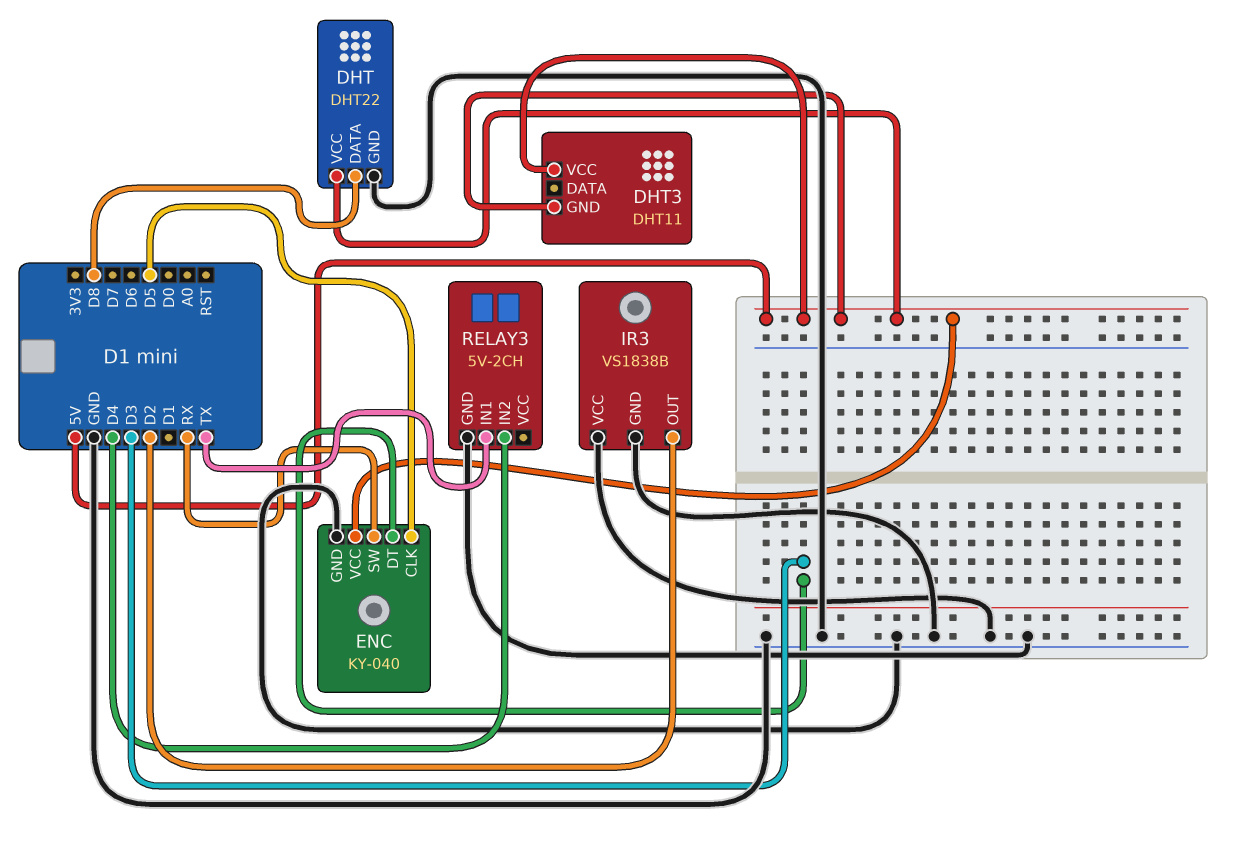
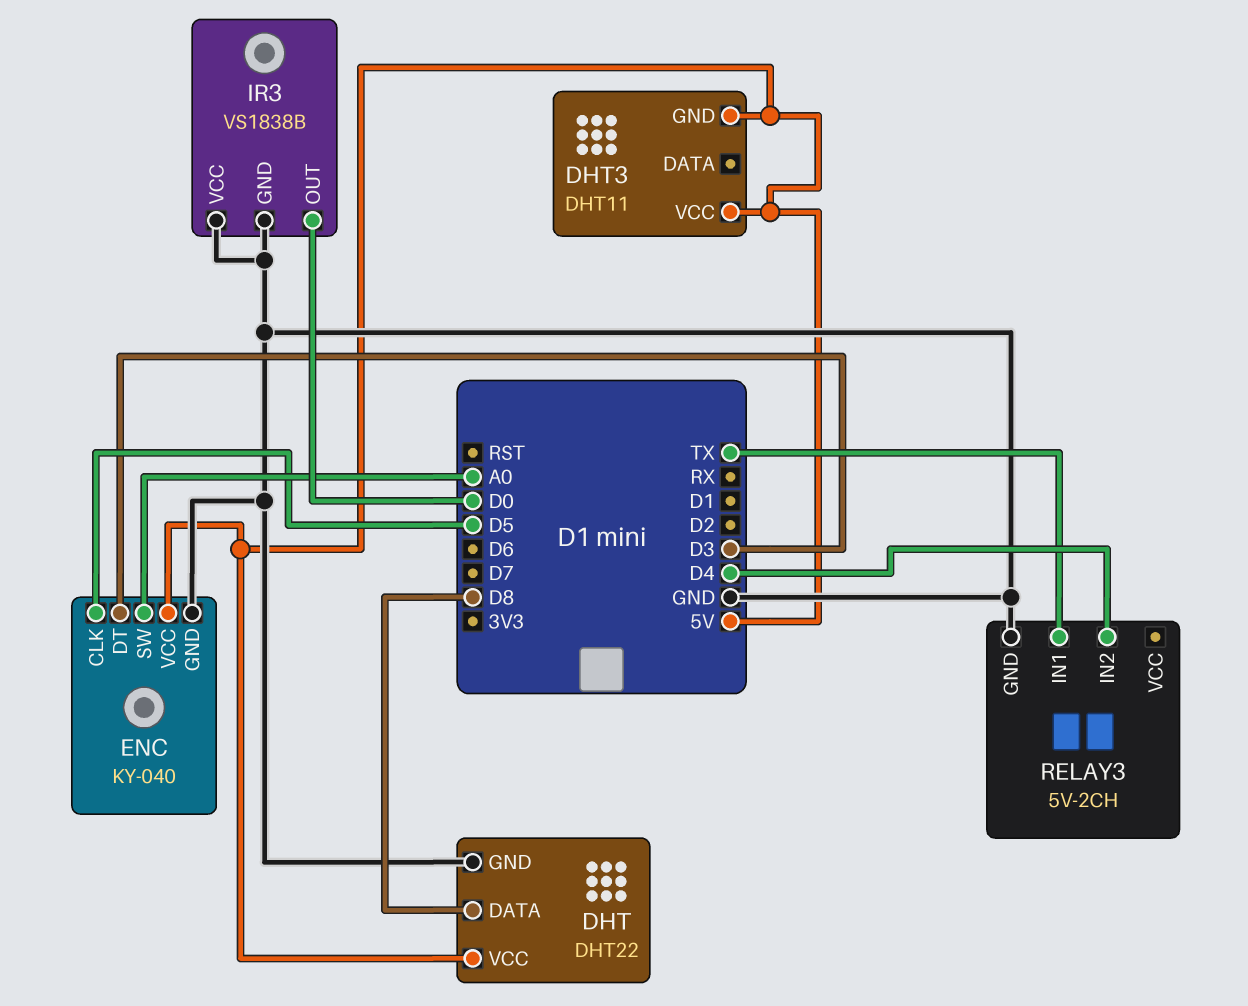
ENC pin SW: RX -> A0
IR3 pin OUT: D2 -> D0

